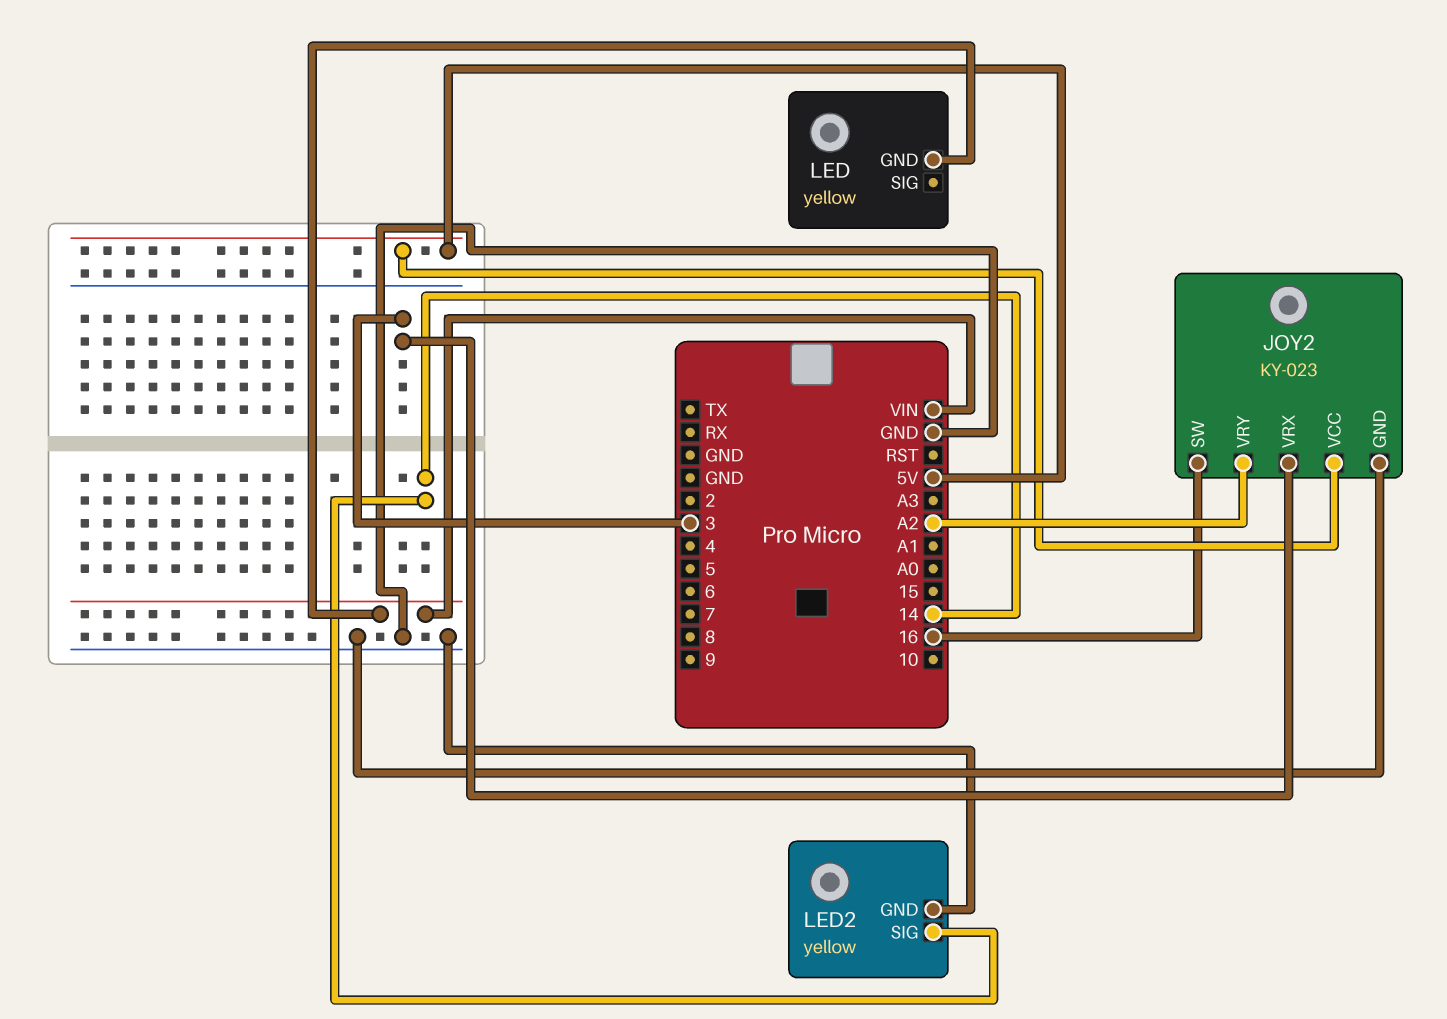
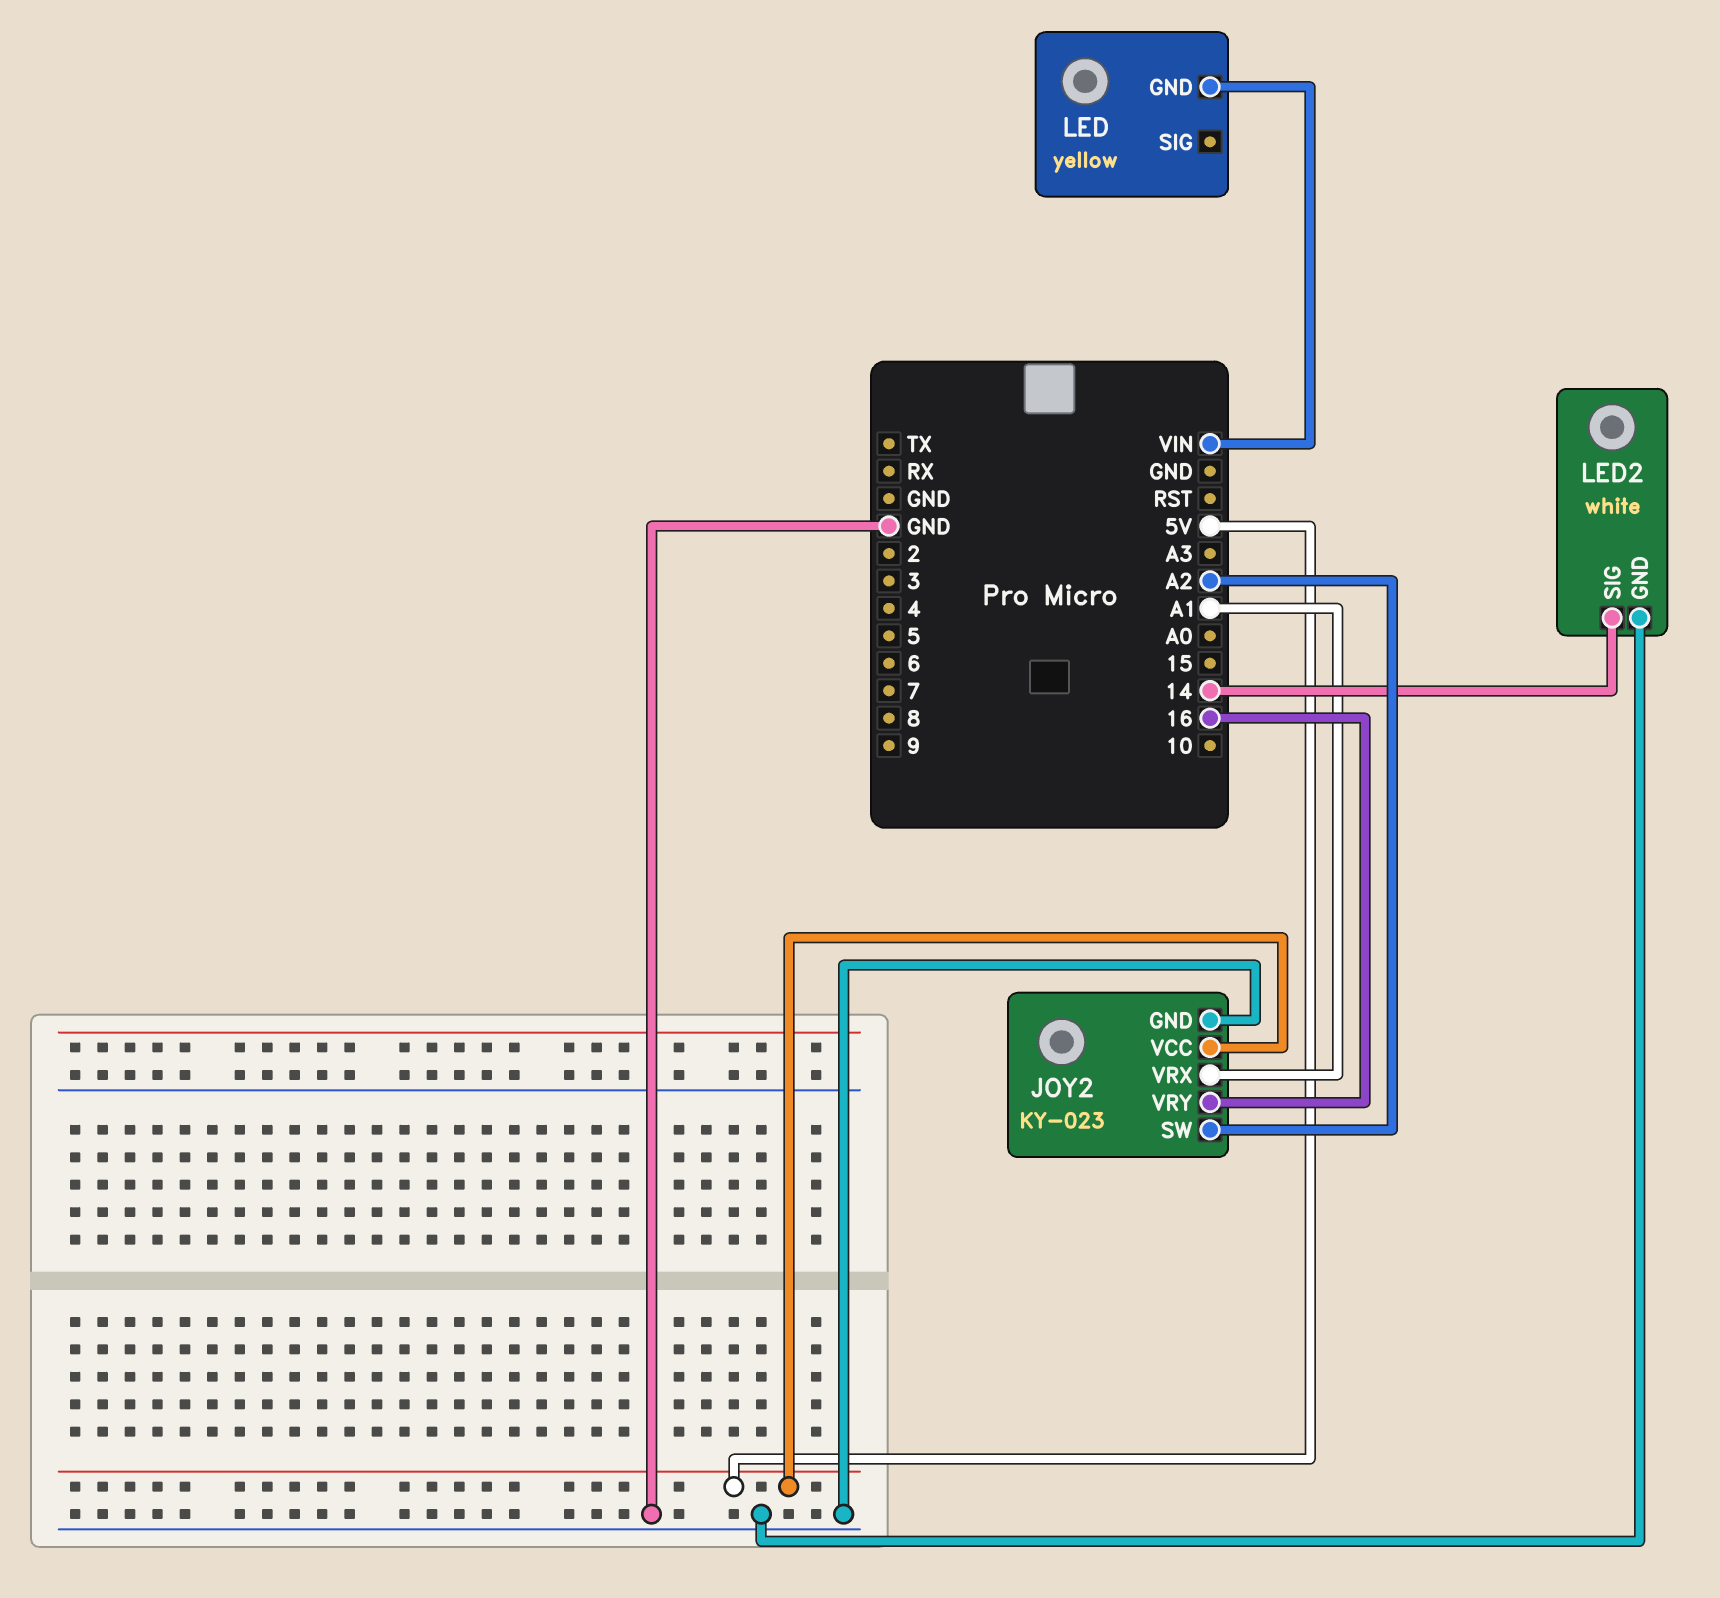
JOY2 pin SW: 16 -> A2
JOY2 pin VRX: 3 -> A1
JOY2 pin VRY: A2 -> 16
LED2: yellow -> white

